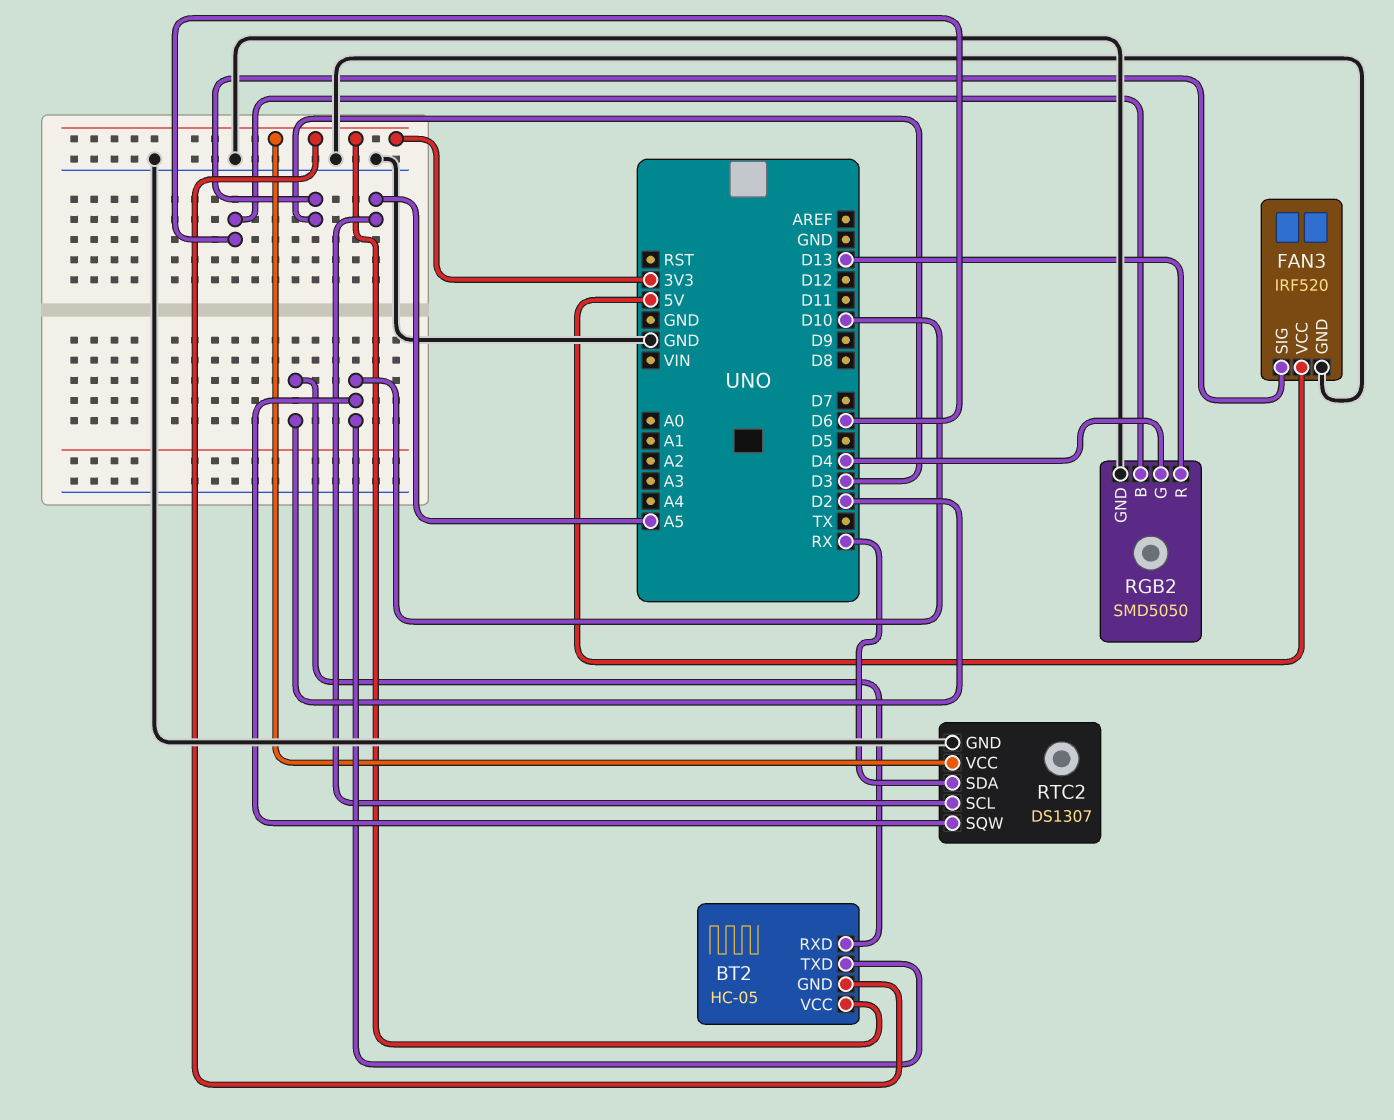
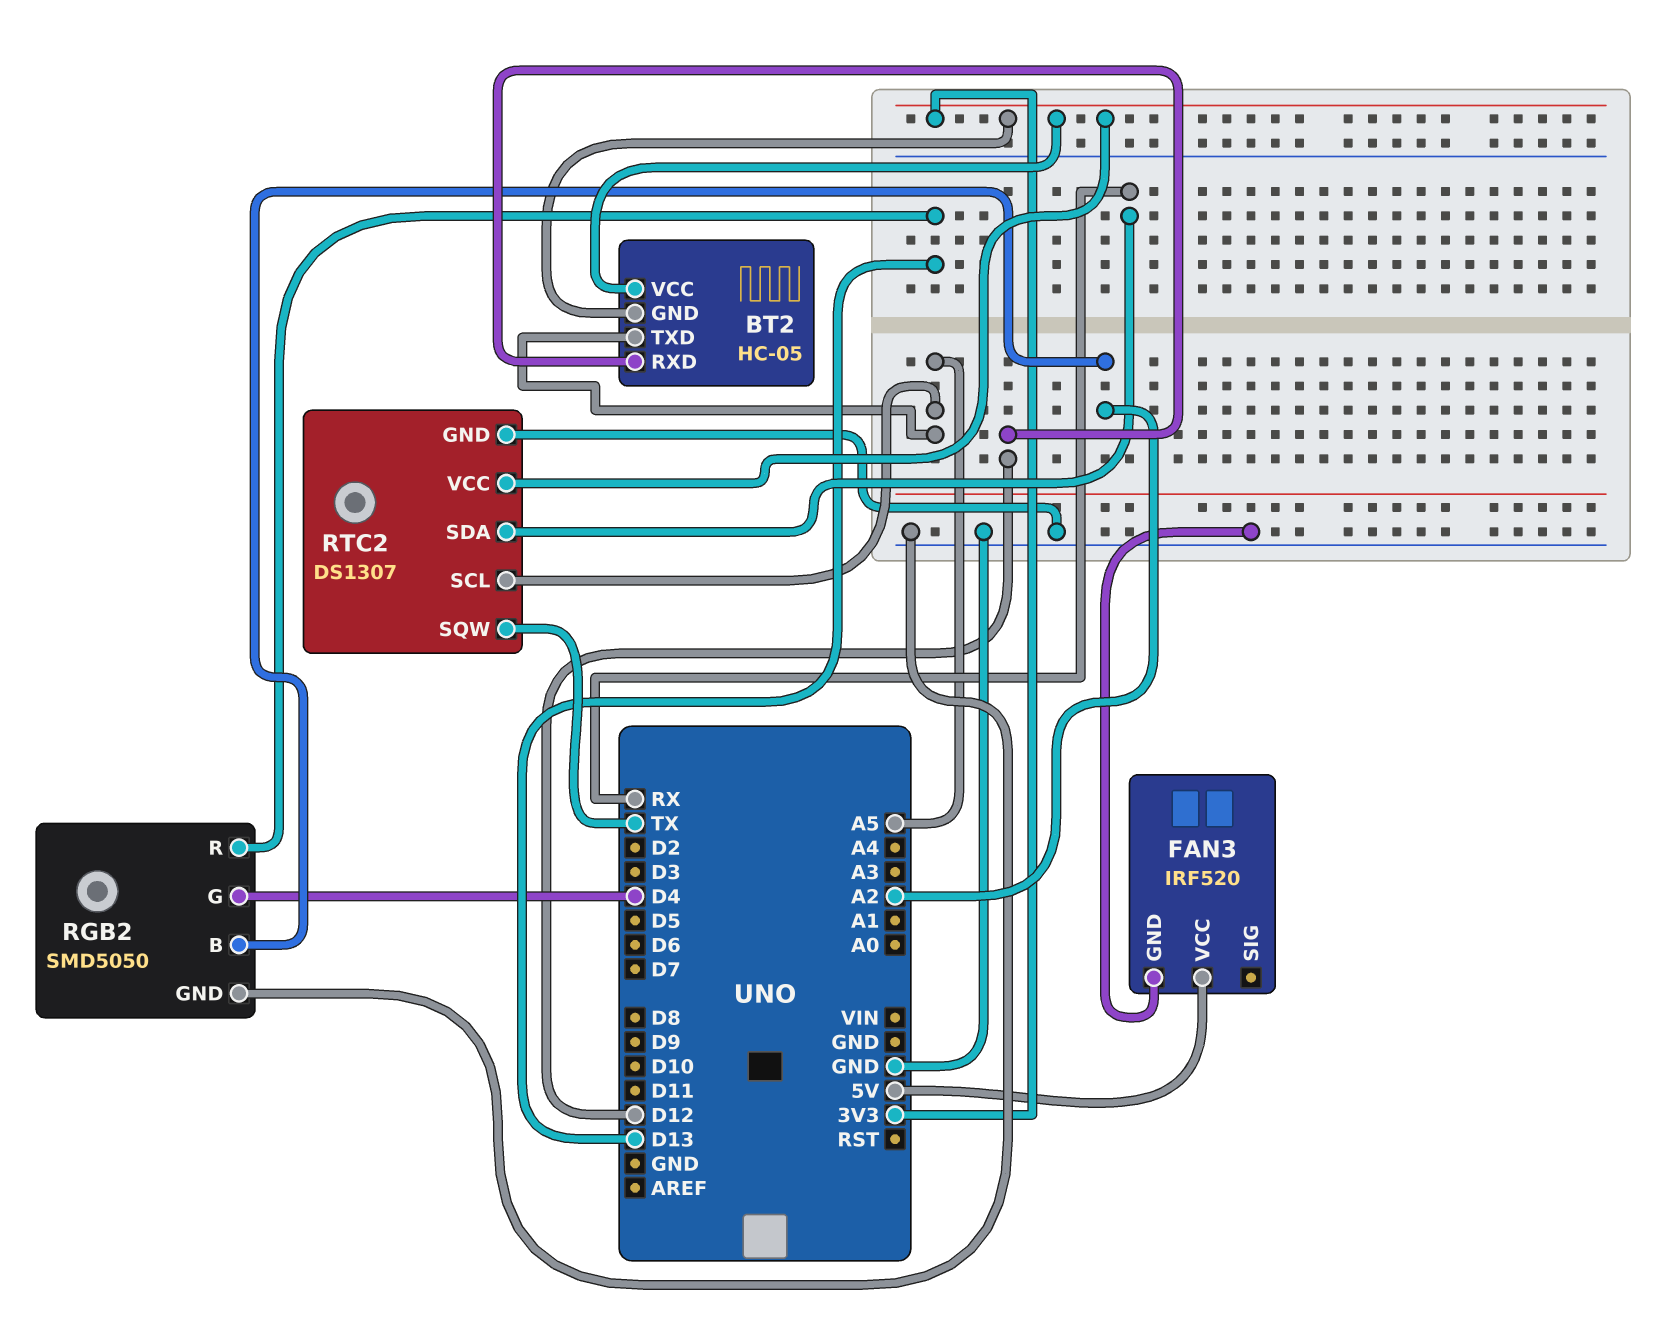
BT2 pin RXD: D2 -> D12
BT2 pin TXD: D10 -> A5
FAN3 pin SIG: D3 -> none
RGB2 pin B: D6 -> A2
RTC2 pin SQW: D10 -> TX

